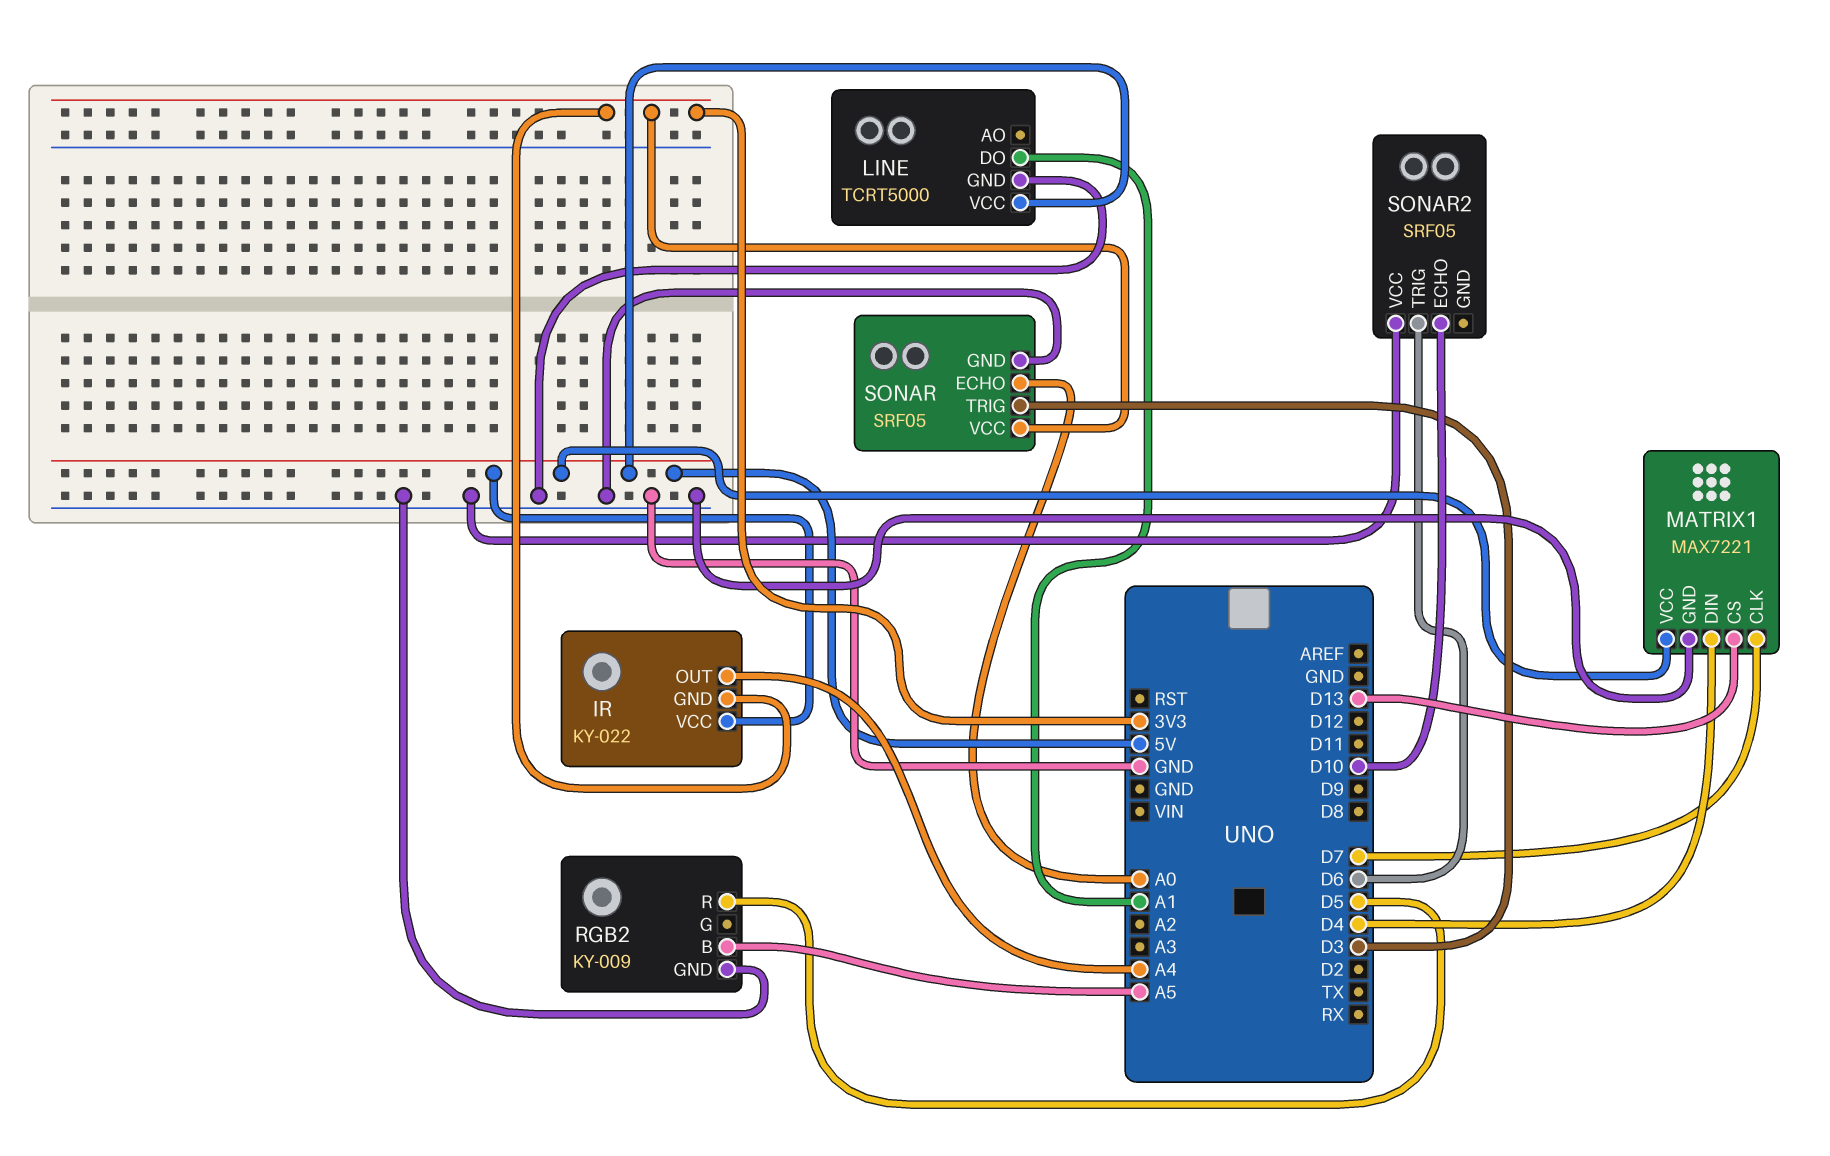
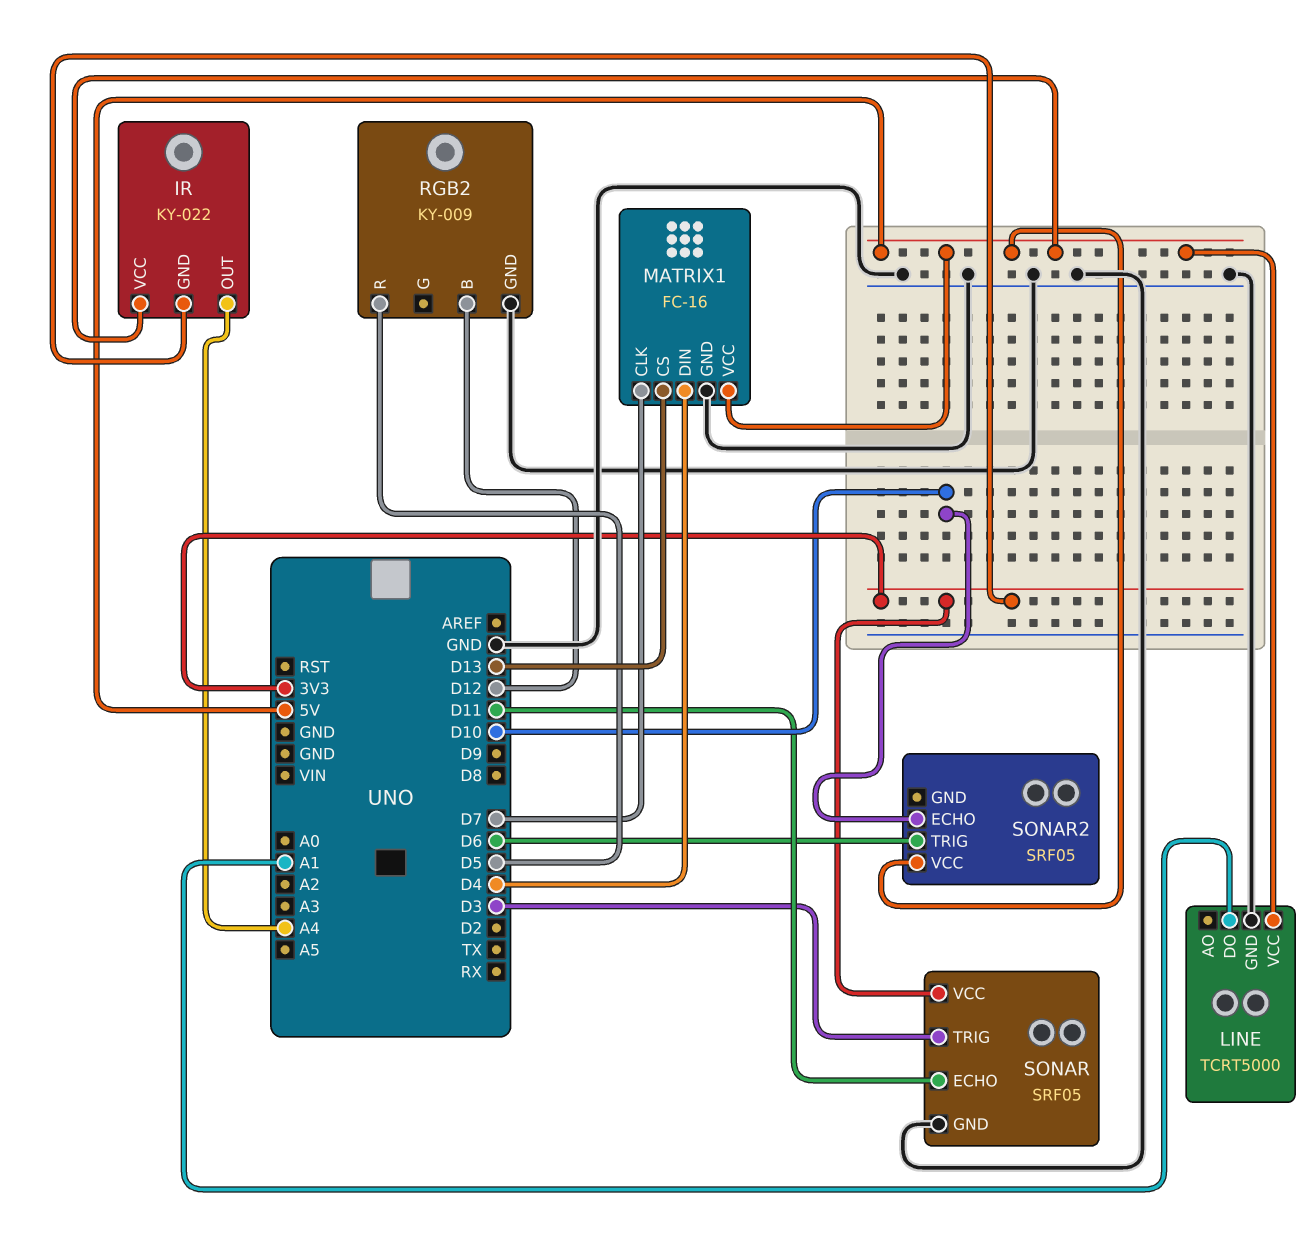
MATRIX1: MAX7221 -> FC-16
RGB2 pin B: A5 -> D12
SONAR pin ECHO: A0 -> D11
SONAR2 pin VCC: GND -> 5V

